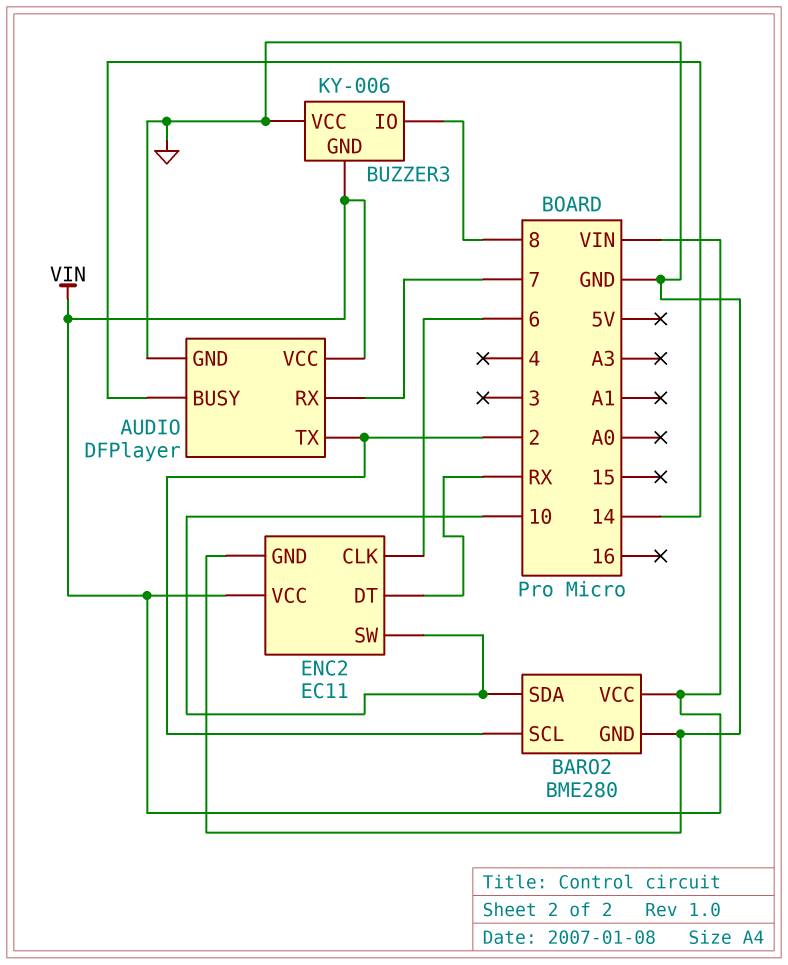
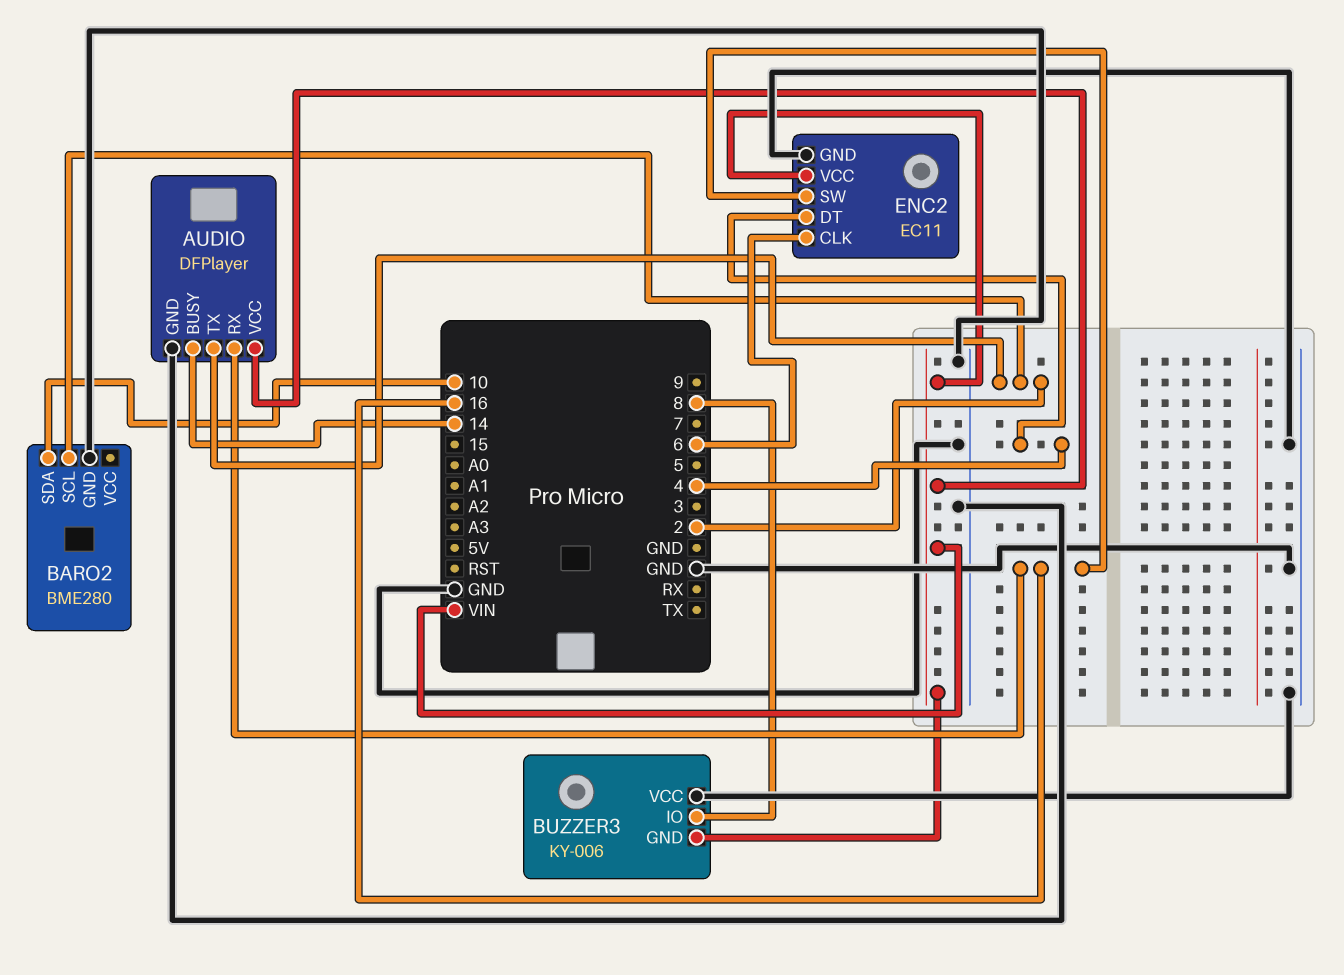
AUDIO pin RX: 7 -> 16
BARO2 pin VCC: VIN -> none
ENC2 pin DT: RX -> 4
ENC2 pin SW: 10 -> 16

